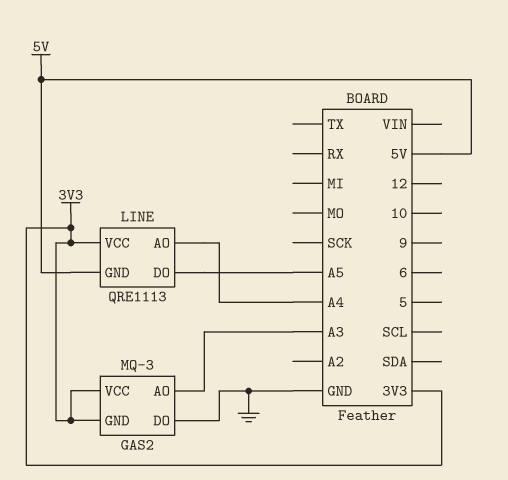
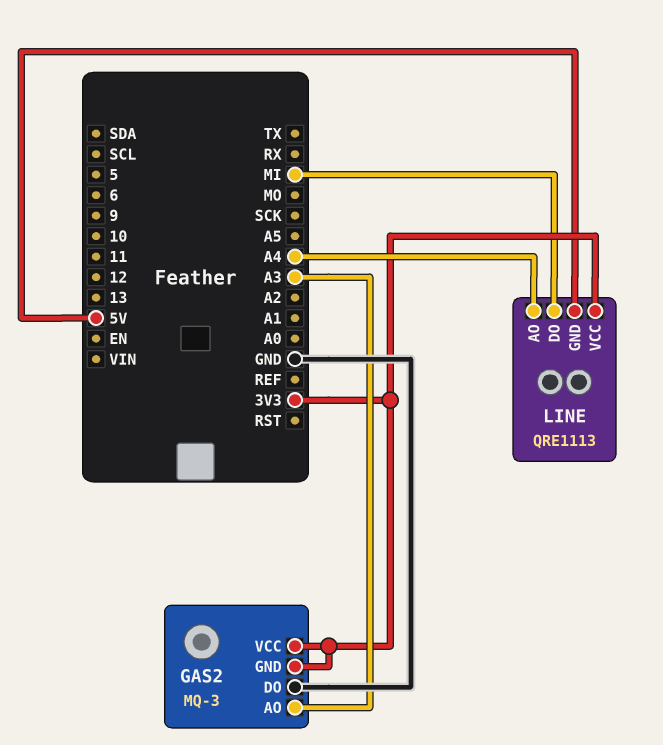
LINE pin DO: A5 -> MI

